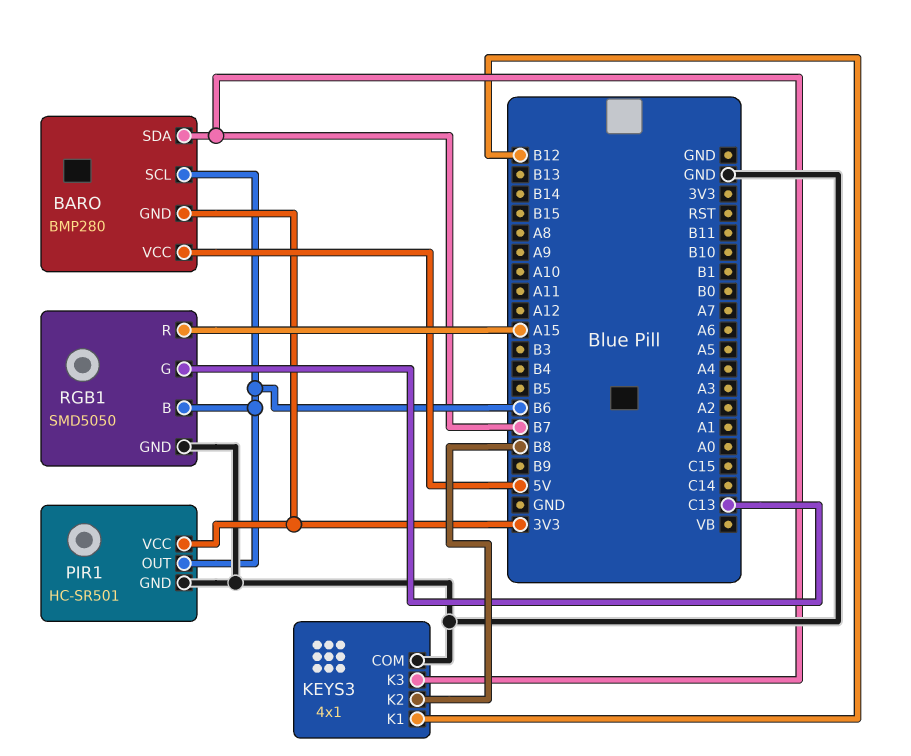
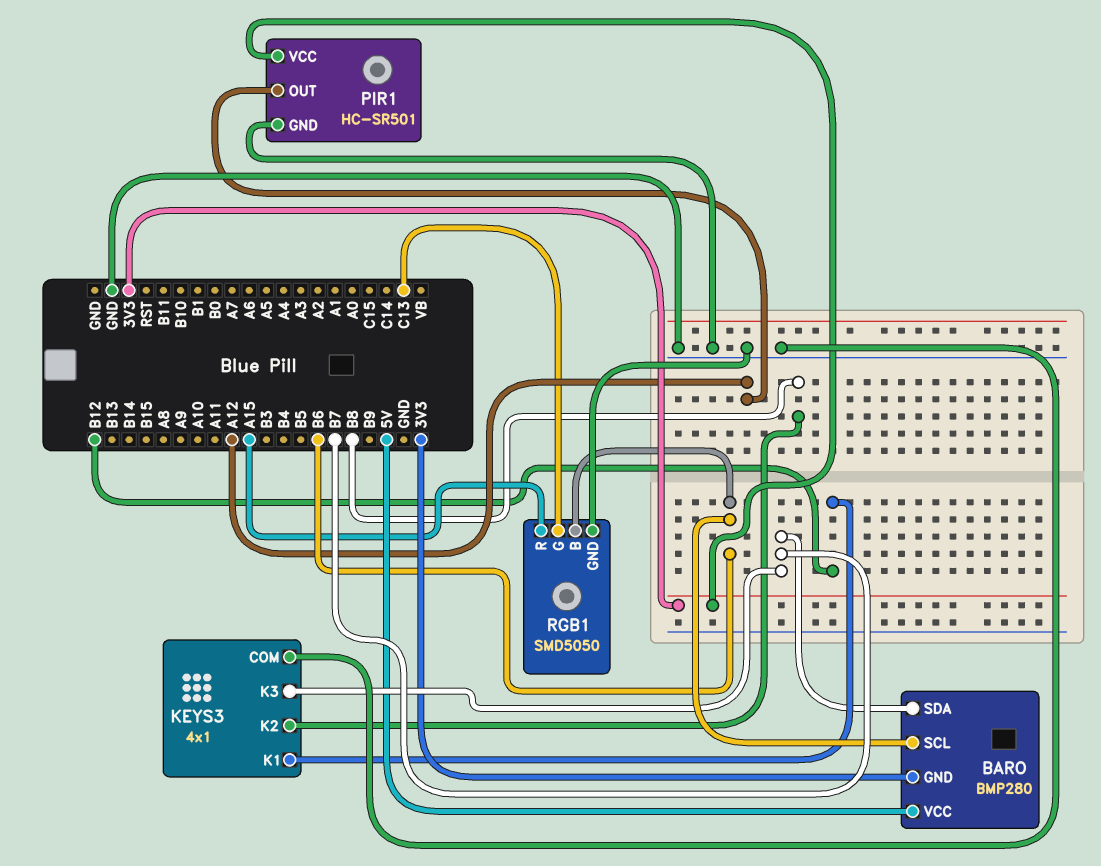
PIR1 pin OUT: B6 -> A12

